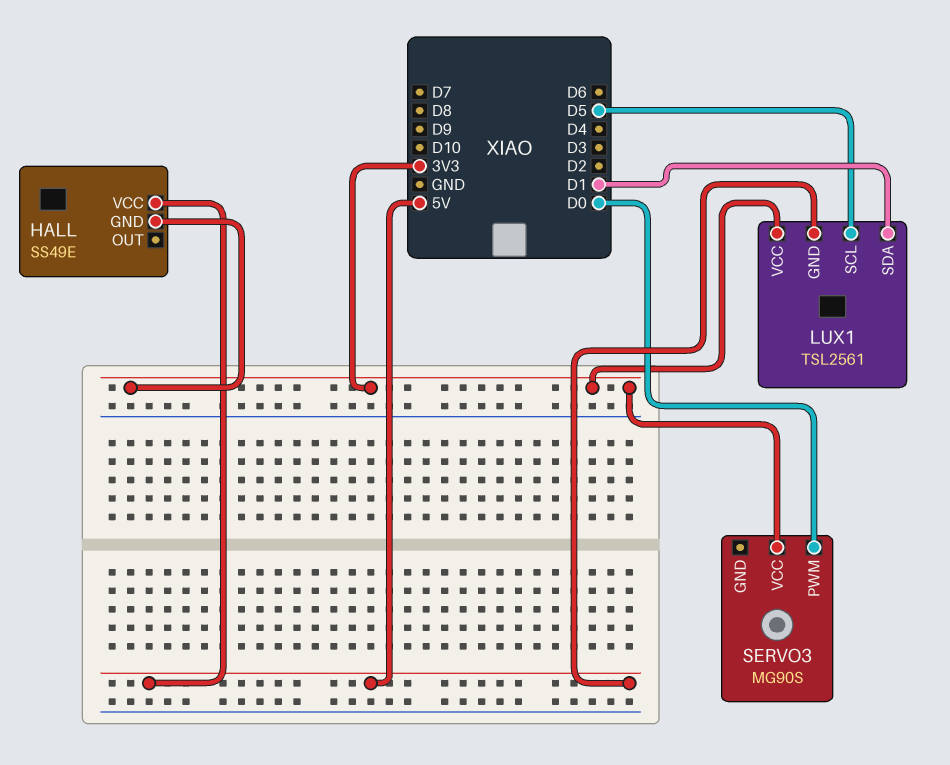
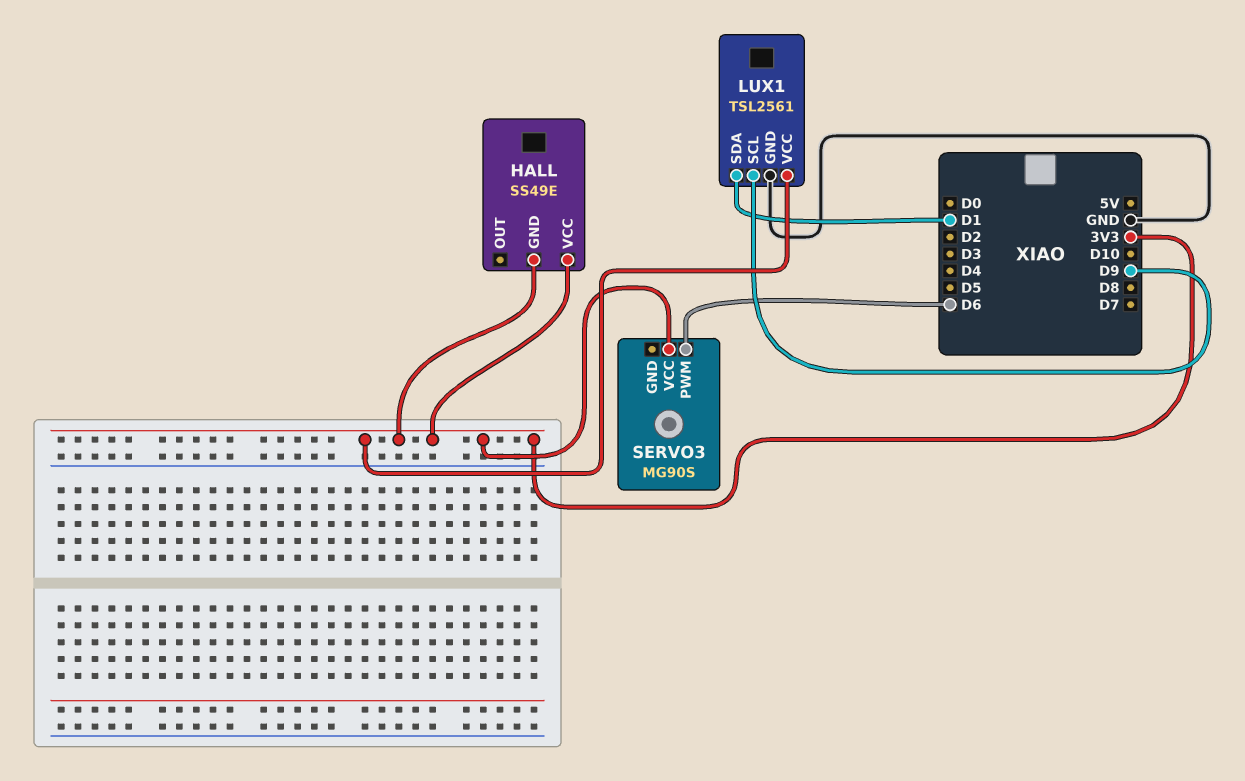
HALL pin VCC: 5V -> 3V3
LUX1 pin GND: 5V -> GND
LUX1 pin SCL: D5 -> D9
SERVO3 pin PWM: D0 -> D6

